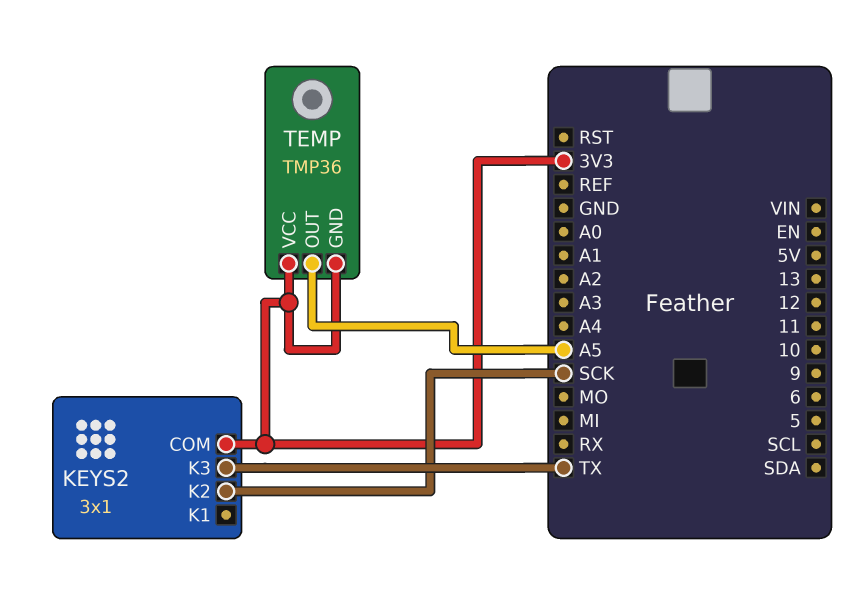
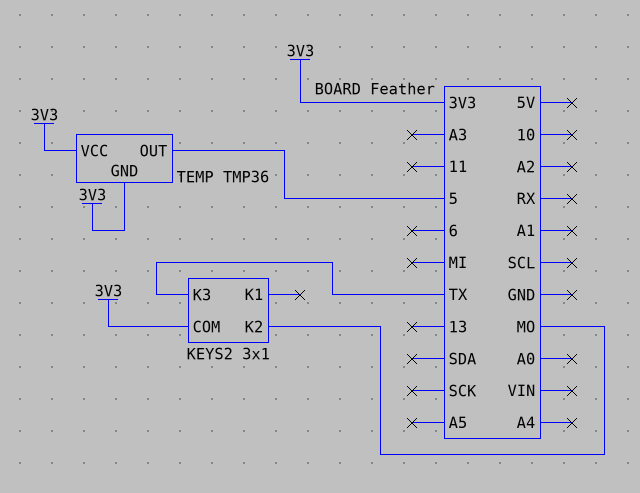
KEYS2 pin K2: SCK -> MO
TEMP pin OUT: A5 -> 5

